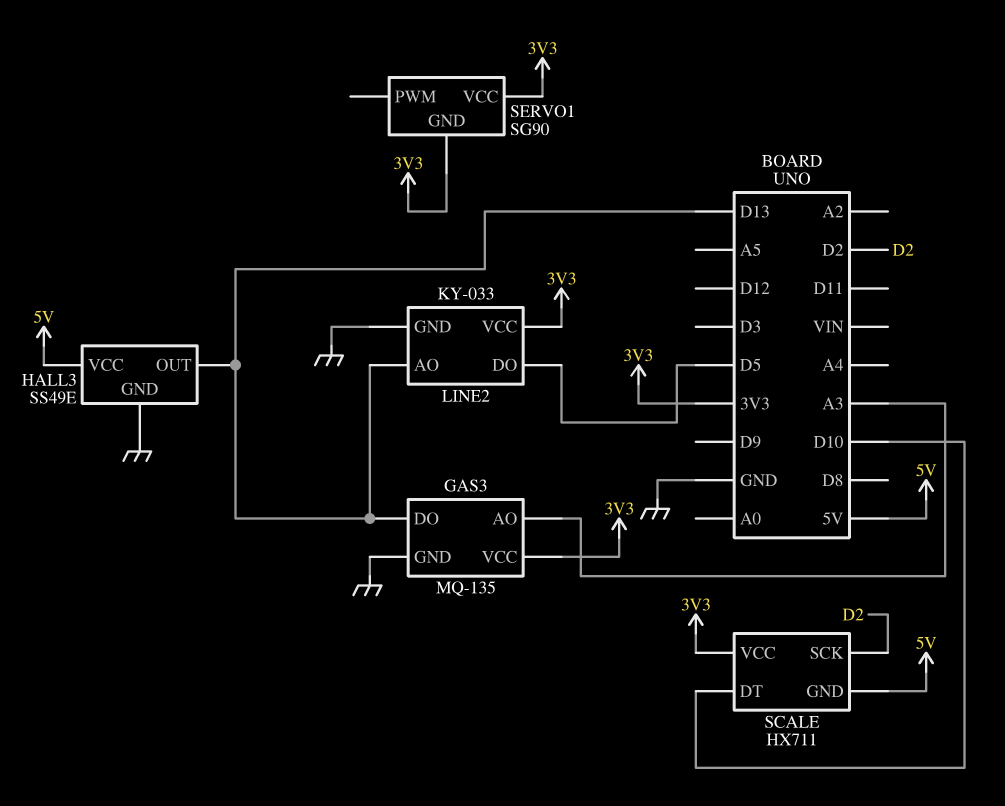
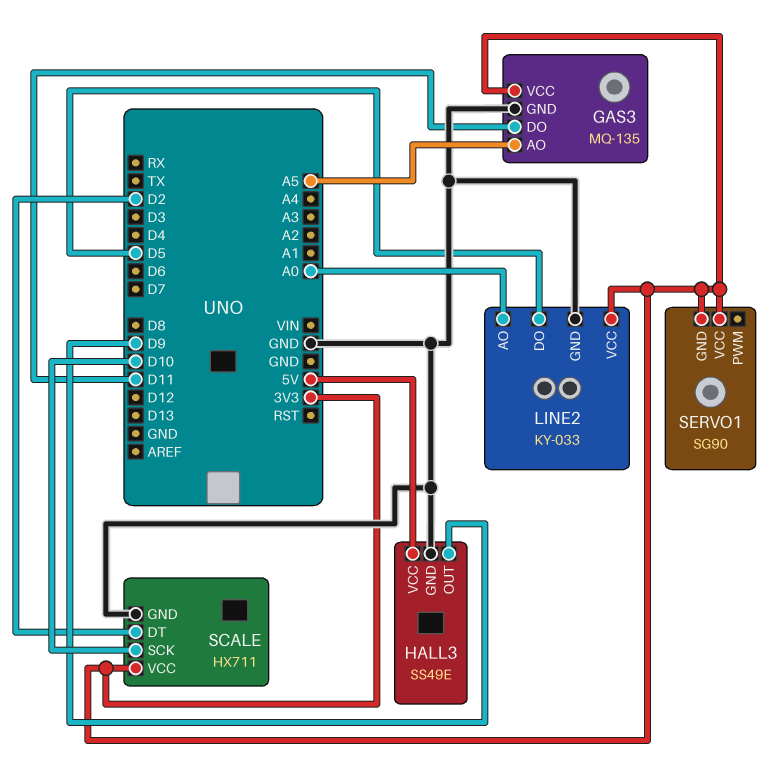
GAS3 pin AO: A3 -> A5
GAS3 pin DO: D13 -> D11
HALL3 pin OUT: D13 -> D9
LINE2 pin AO: D13 -> A0
SCALE pin DT: D10 -> D2
SCALE pin GND: 5V -> GND
SCALE pin SCK: D2 -> D10

